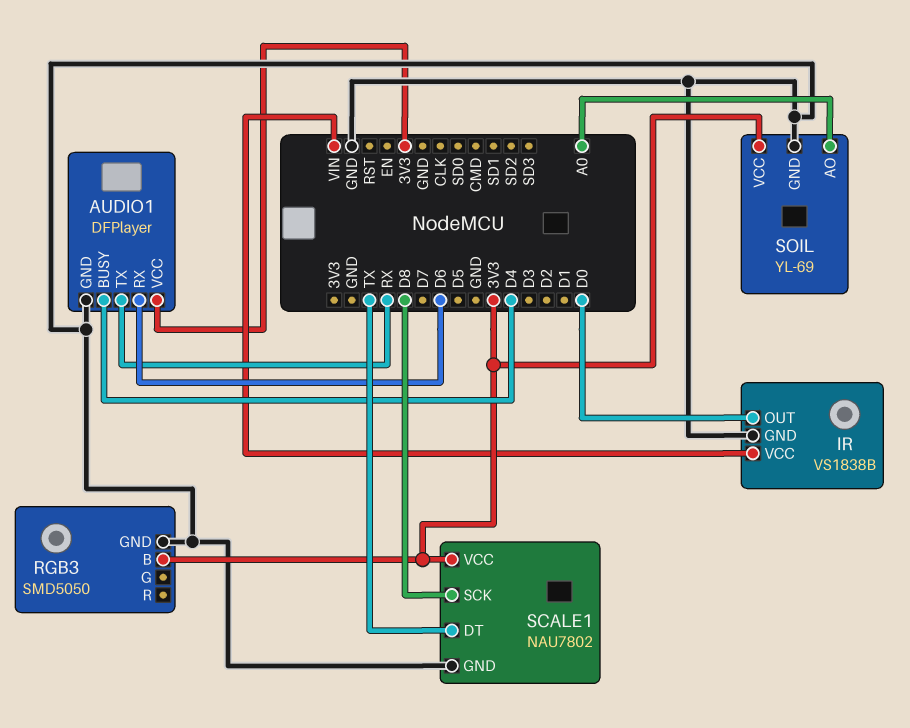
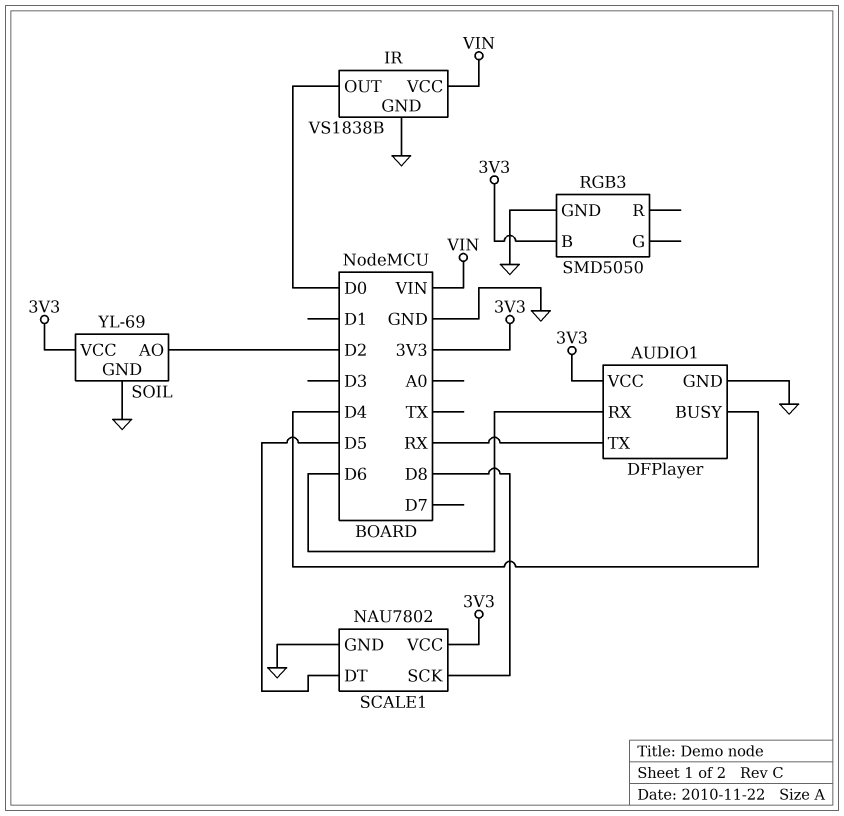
SCALE1 pin DT: TX -> D5
SOIL pin AO: A0 -> D2

